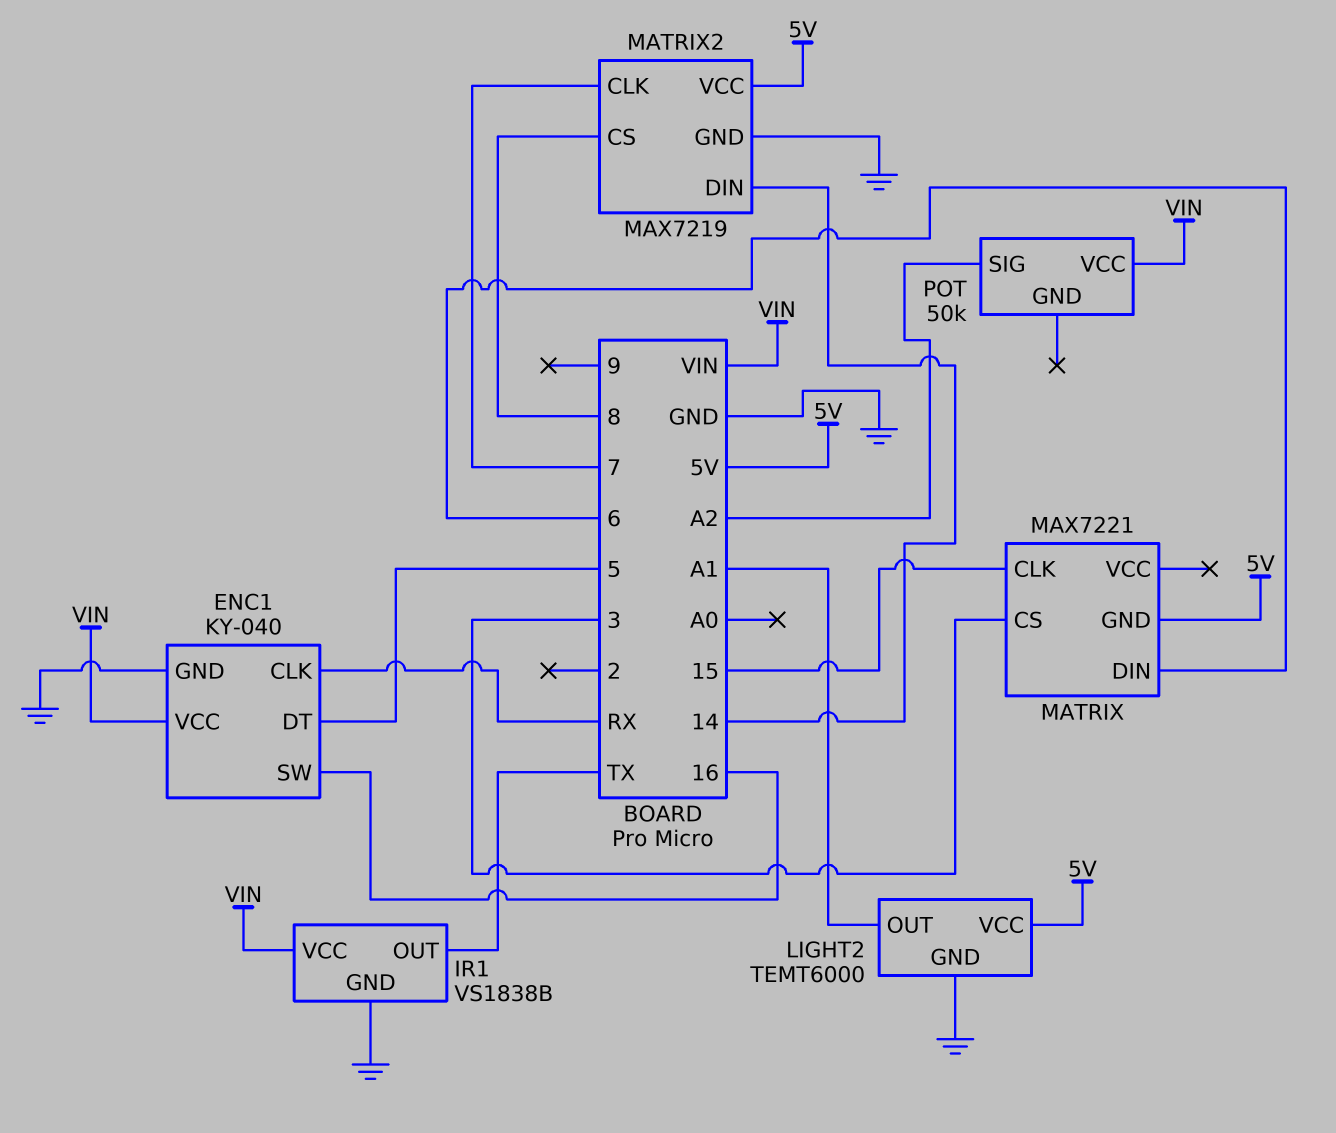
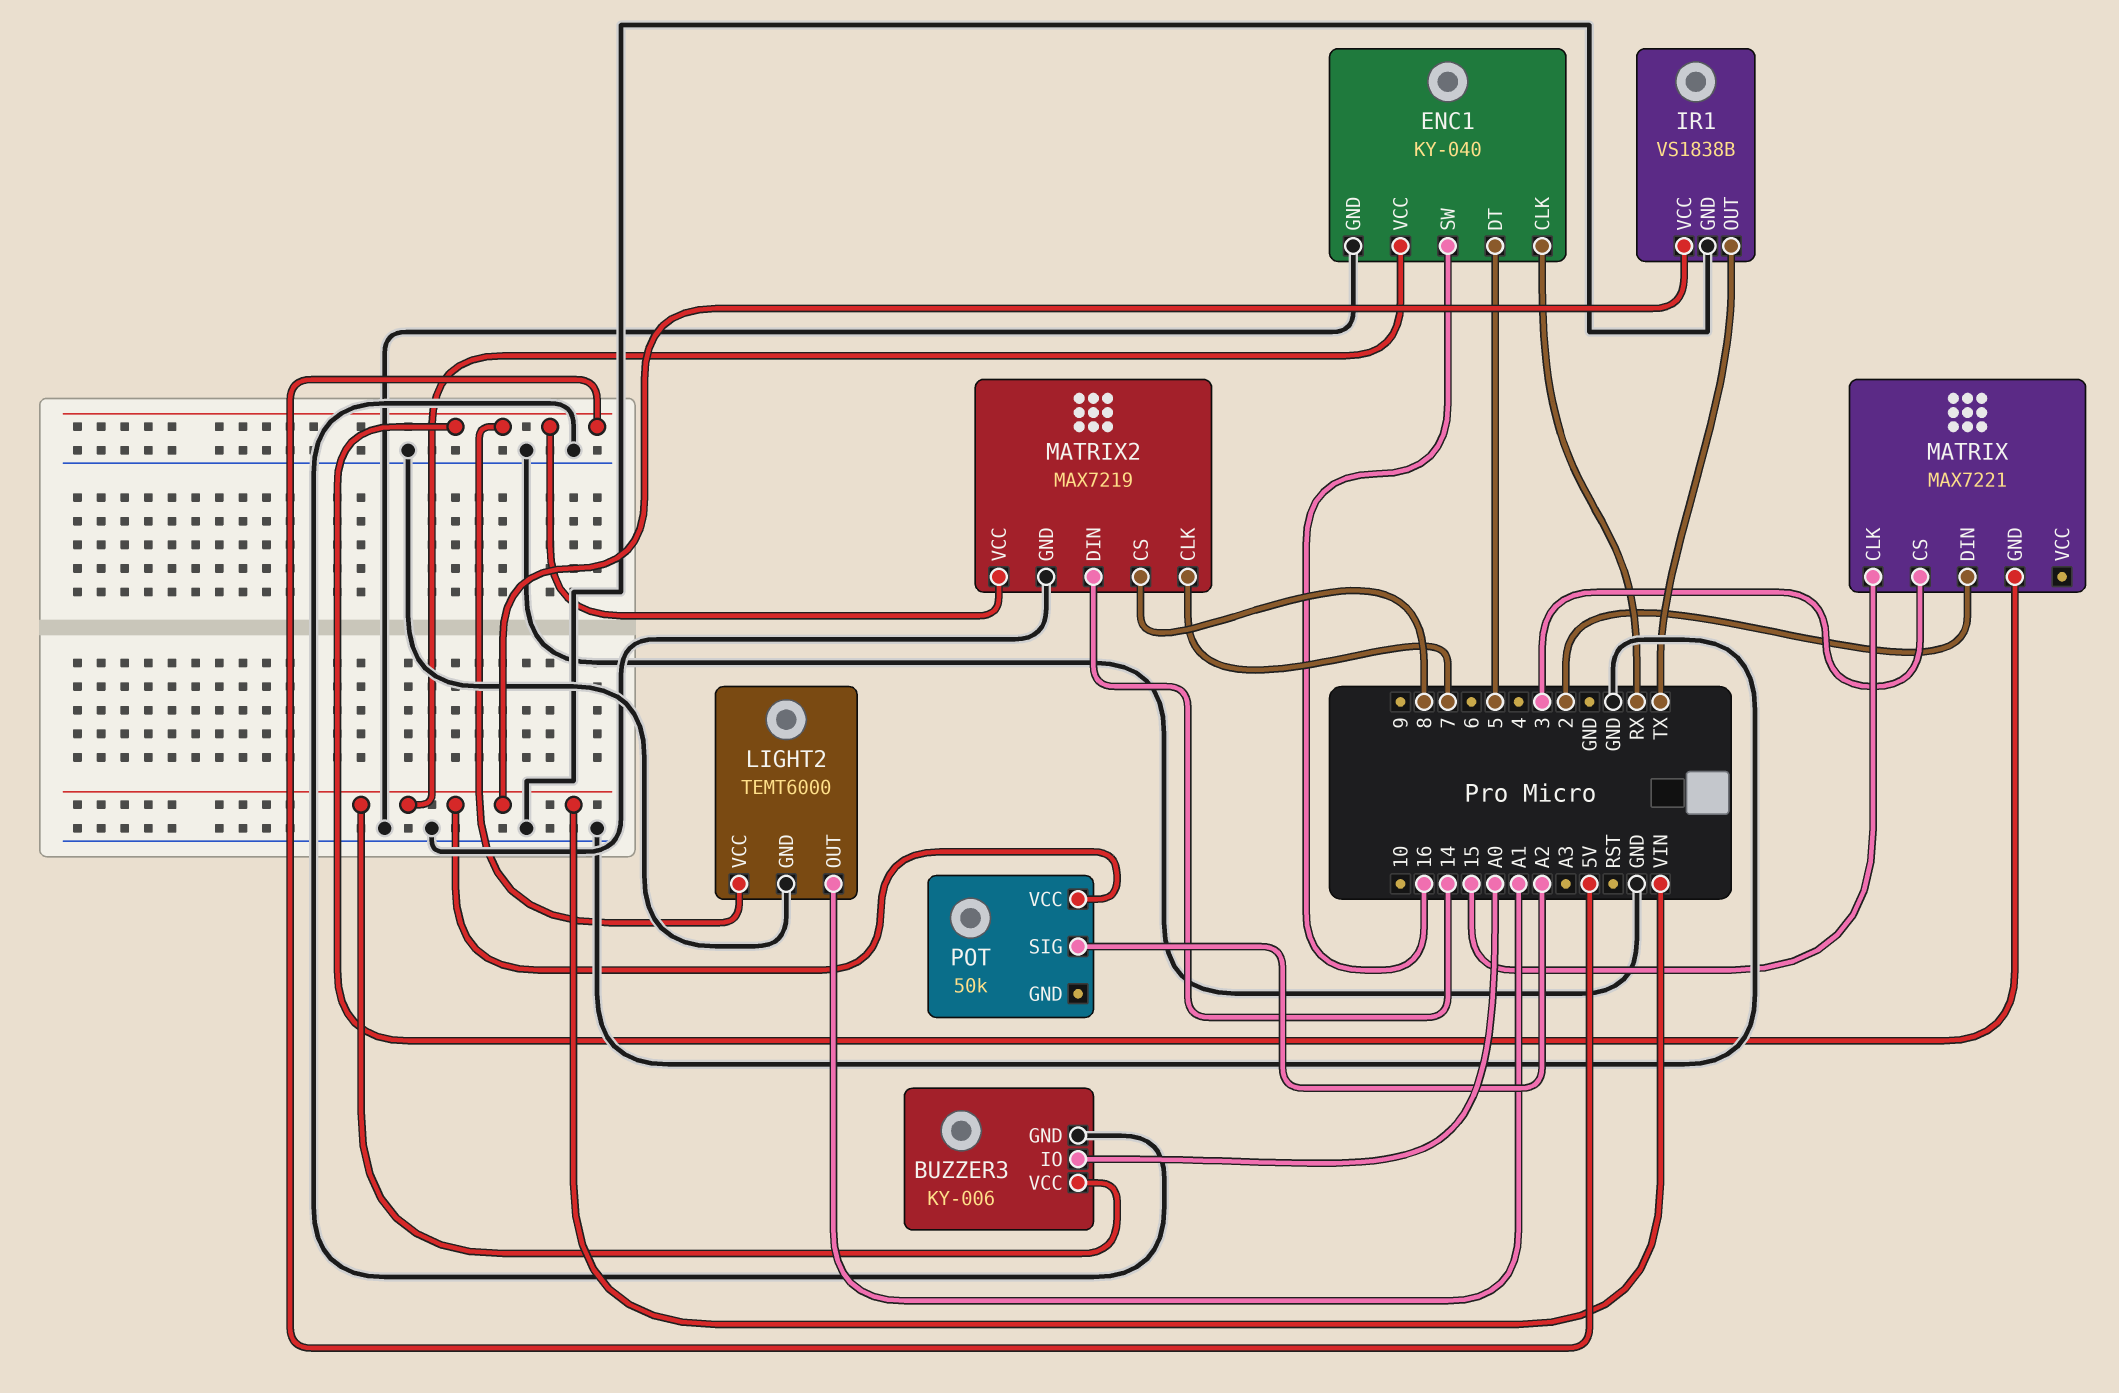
BUZZER3: none -> KY-006
BUZZER3 pin GND: none -> GND
BUZZER3 pin IO: none -> A0
BUZZER3 pin VCC: none -> VIN
MATRIX pin DIN: 6 -> 2

